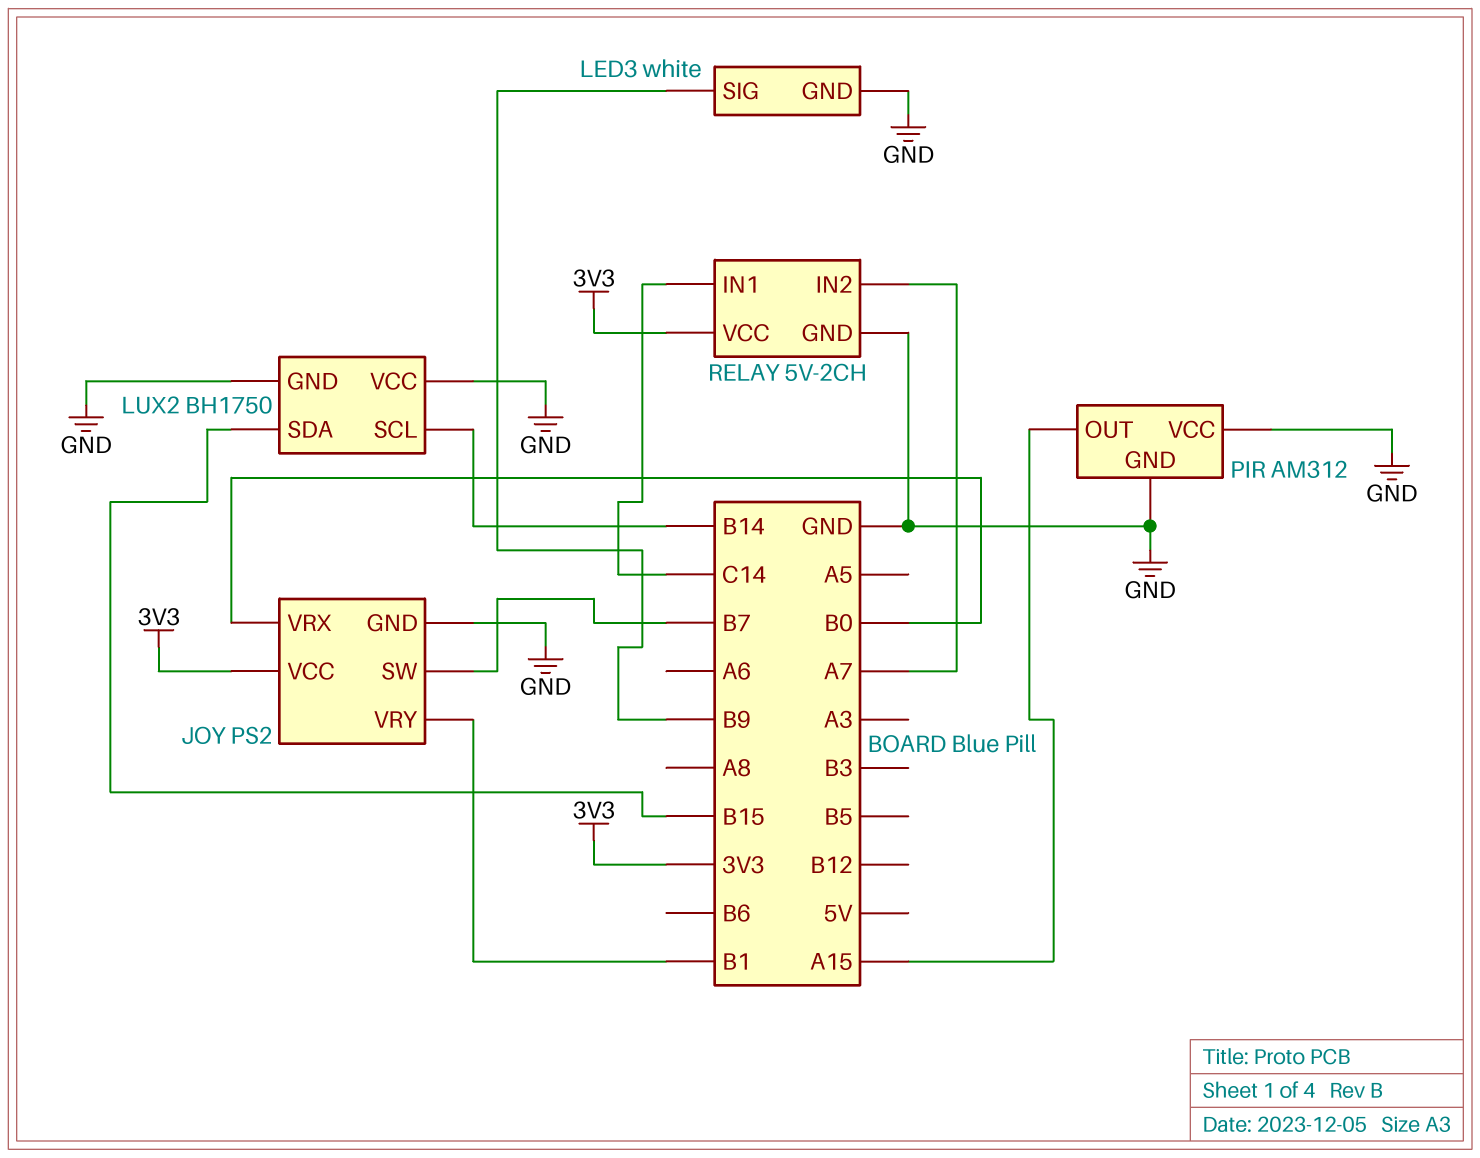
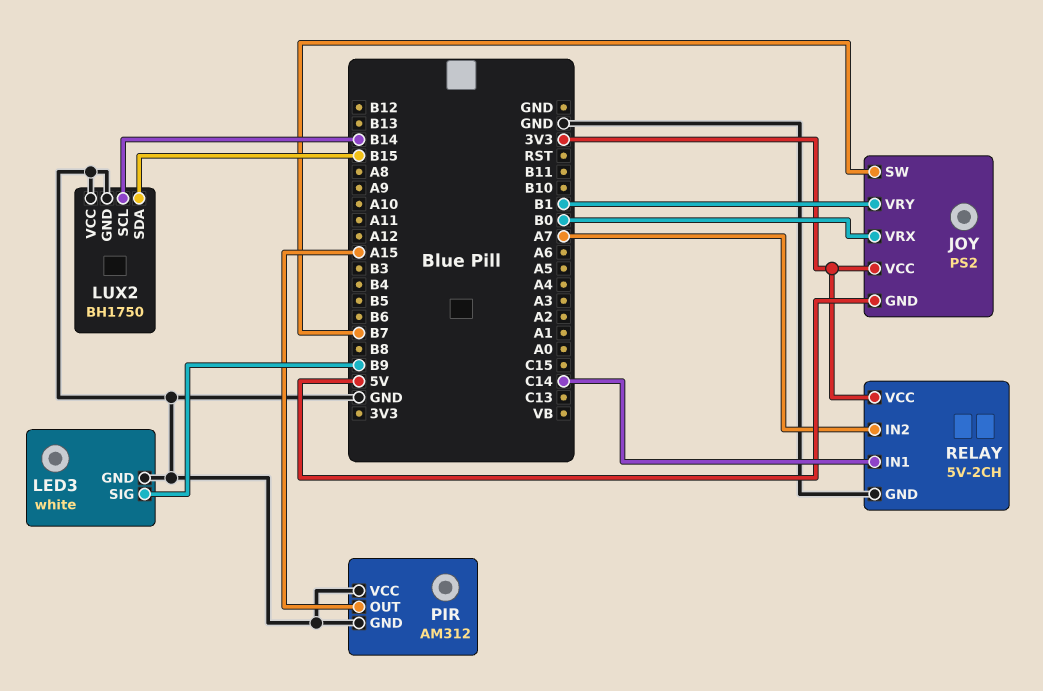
JOY pin GND: GND -> 5V

